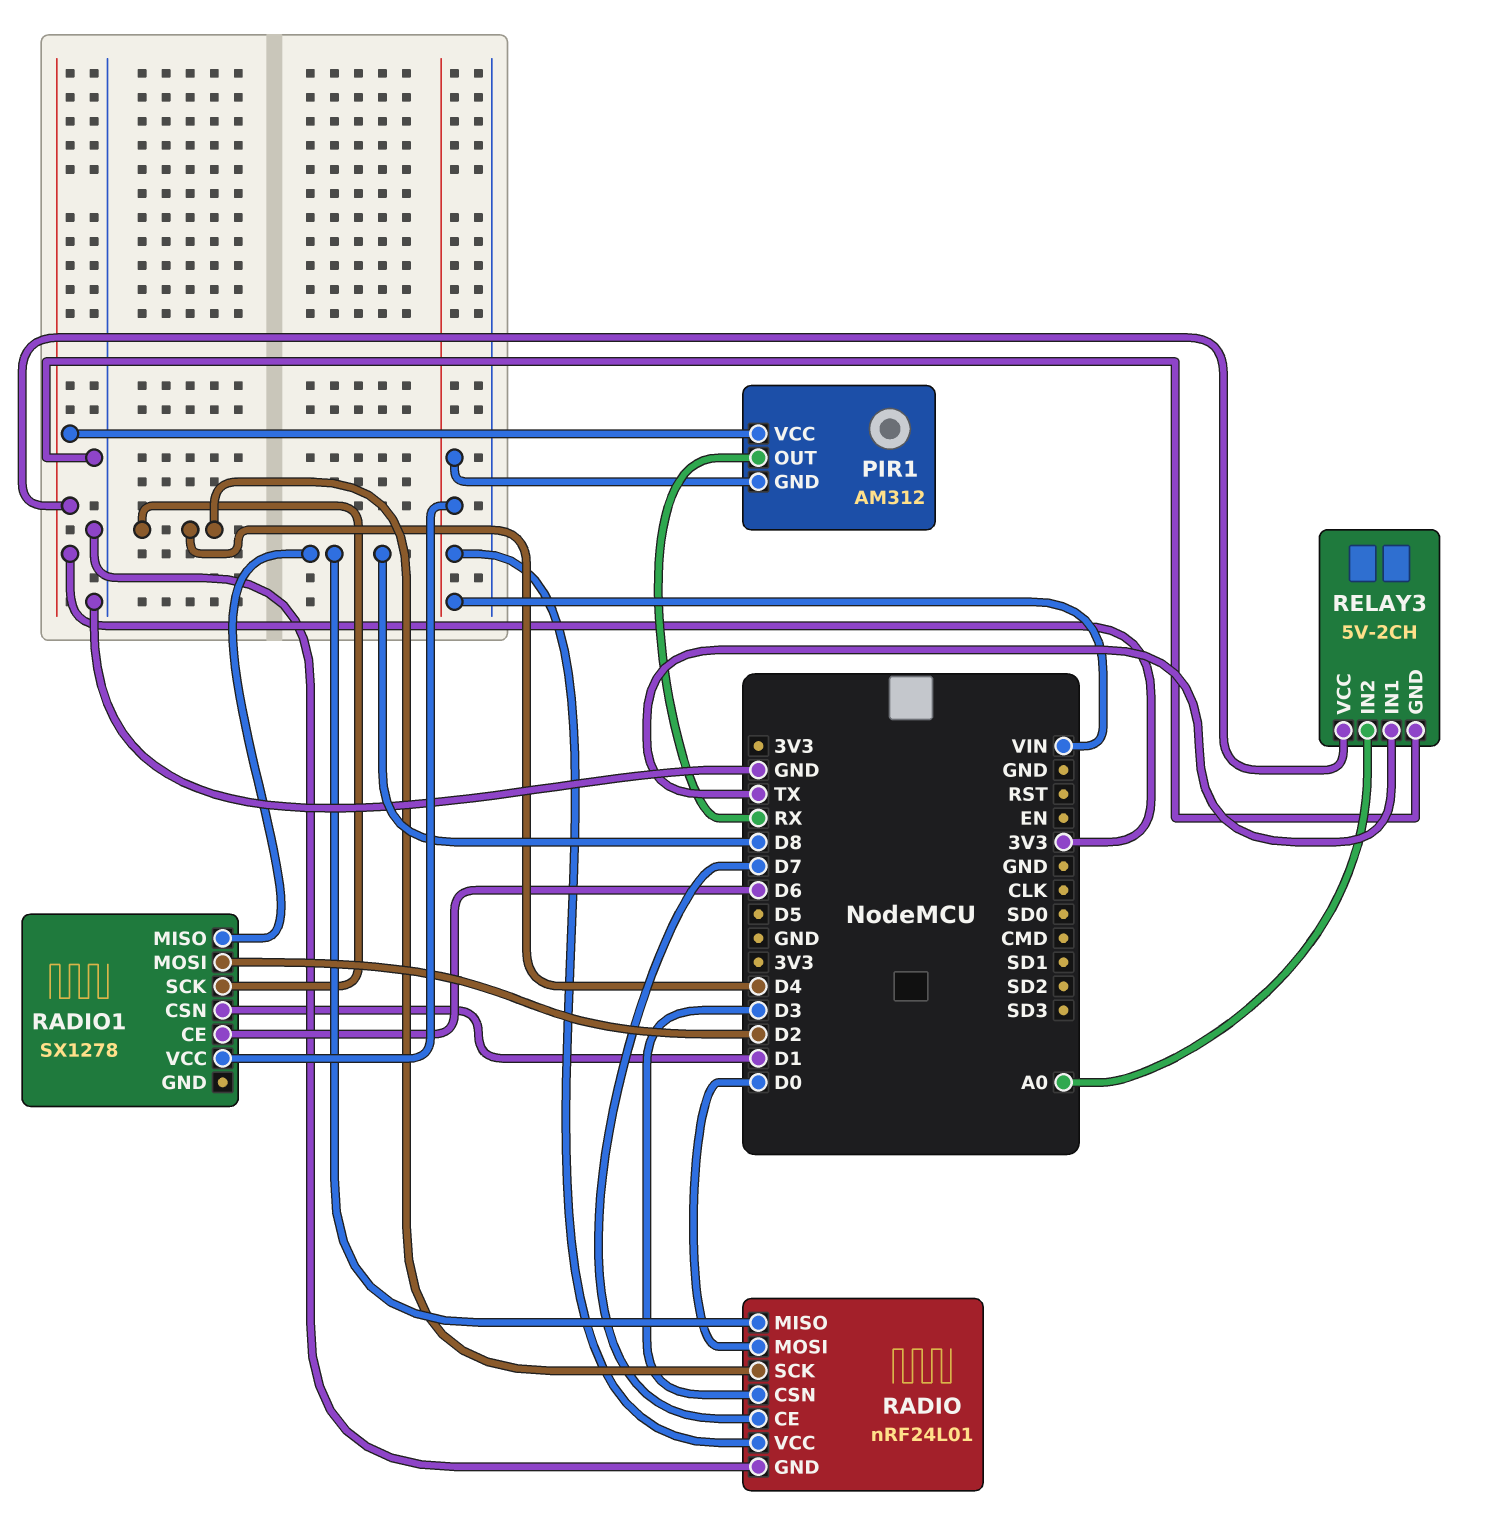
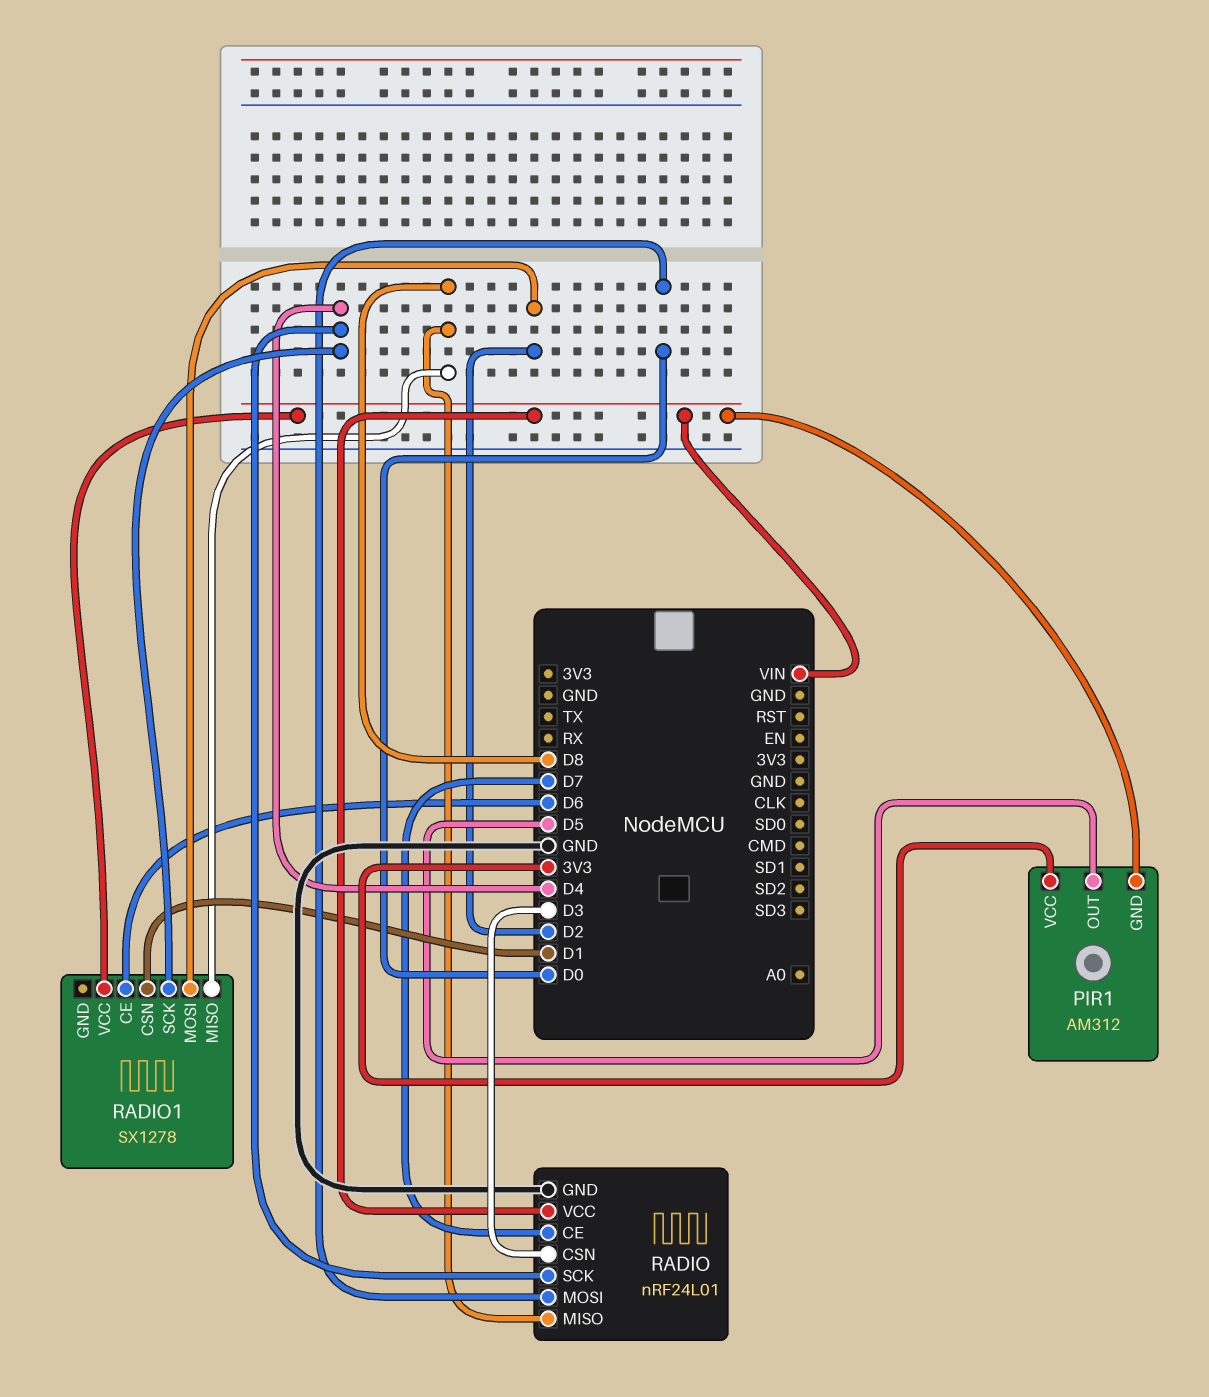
PIR1 pin OUT: RX -> D5
RELAY3: 5V-2CH -> none
RELAY3 pin GND: GND -> none
RELAY3 pin IN1: TX -> none
RELAY3 pin IN2: A0 -> none
RELAY3 pin VCC: 3V3 -> none

